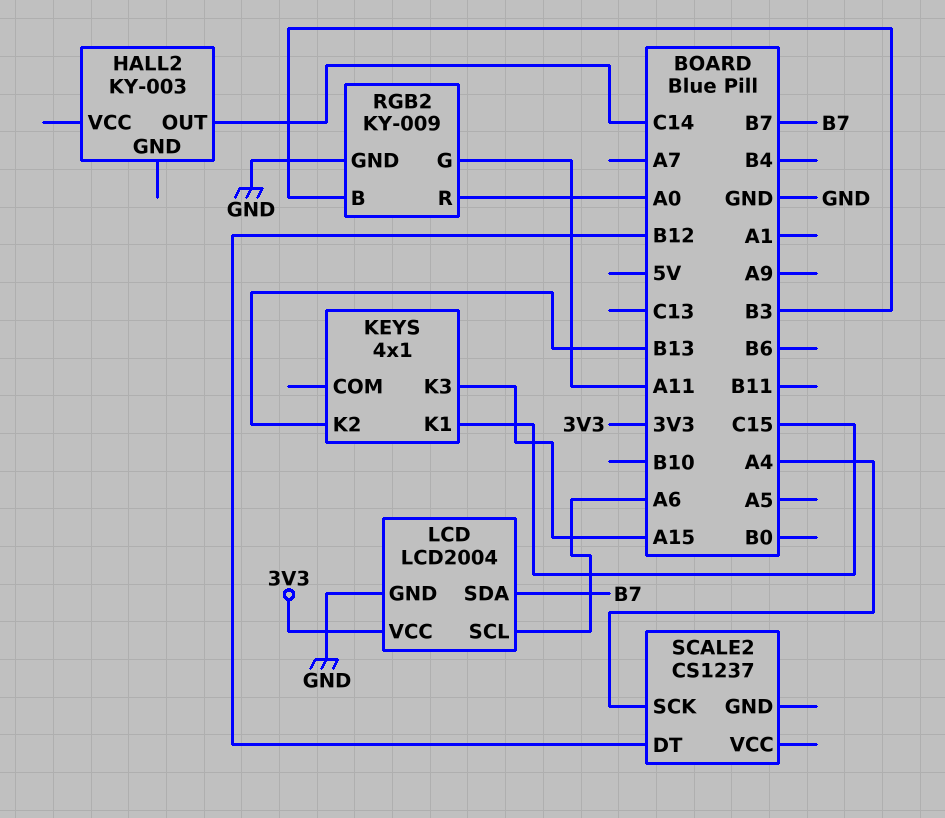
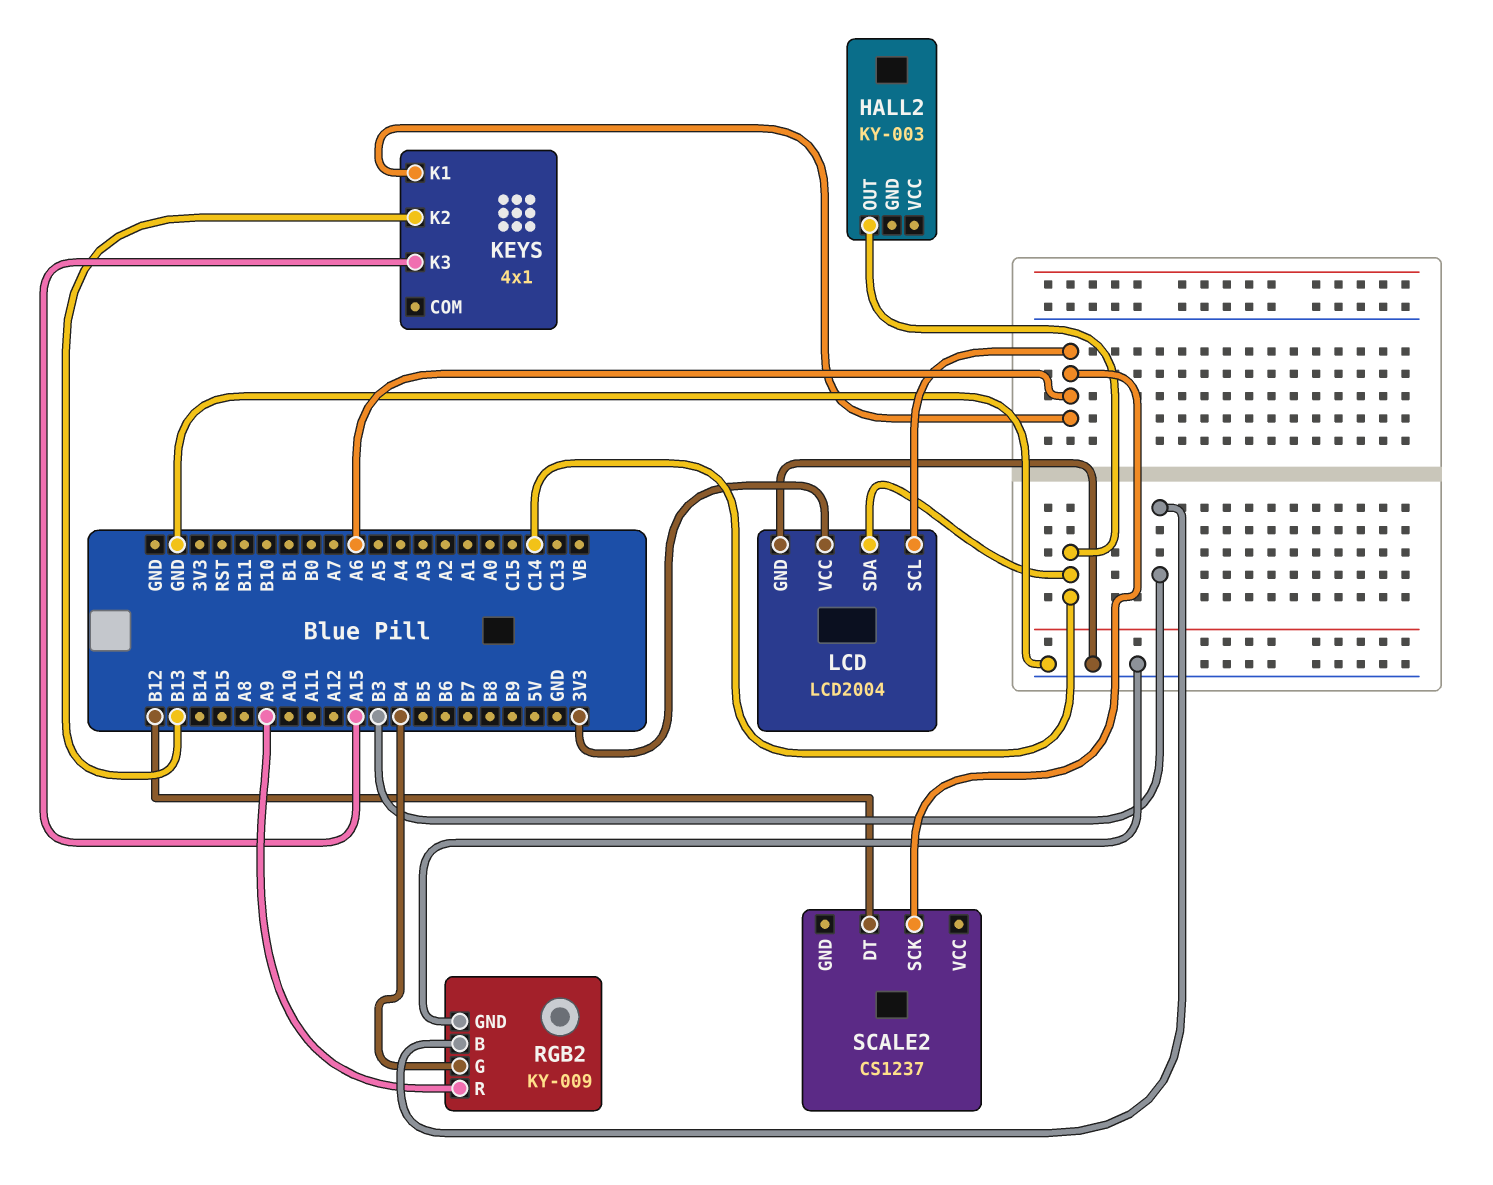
KEYS pin K1: C15 -> A6
LCD pin SDA: B7 -> C14
RGB2 pin G: A11 -> B4
RGB2 pin R: A0 -> A9
SCALE2 pin SCK: A4 -> A6

